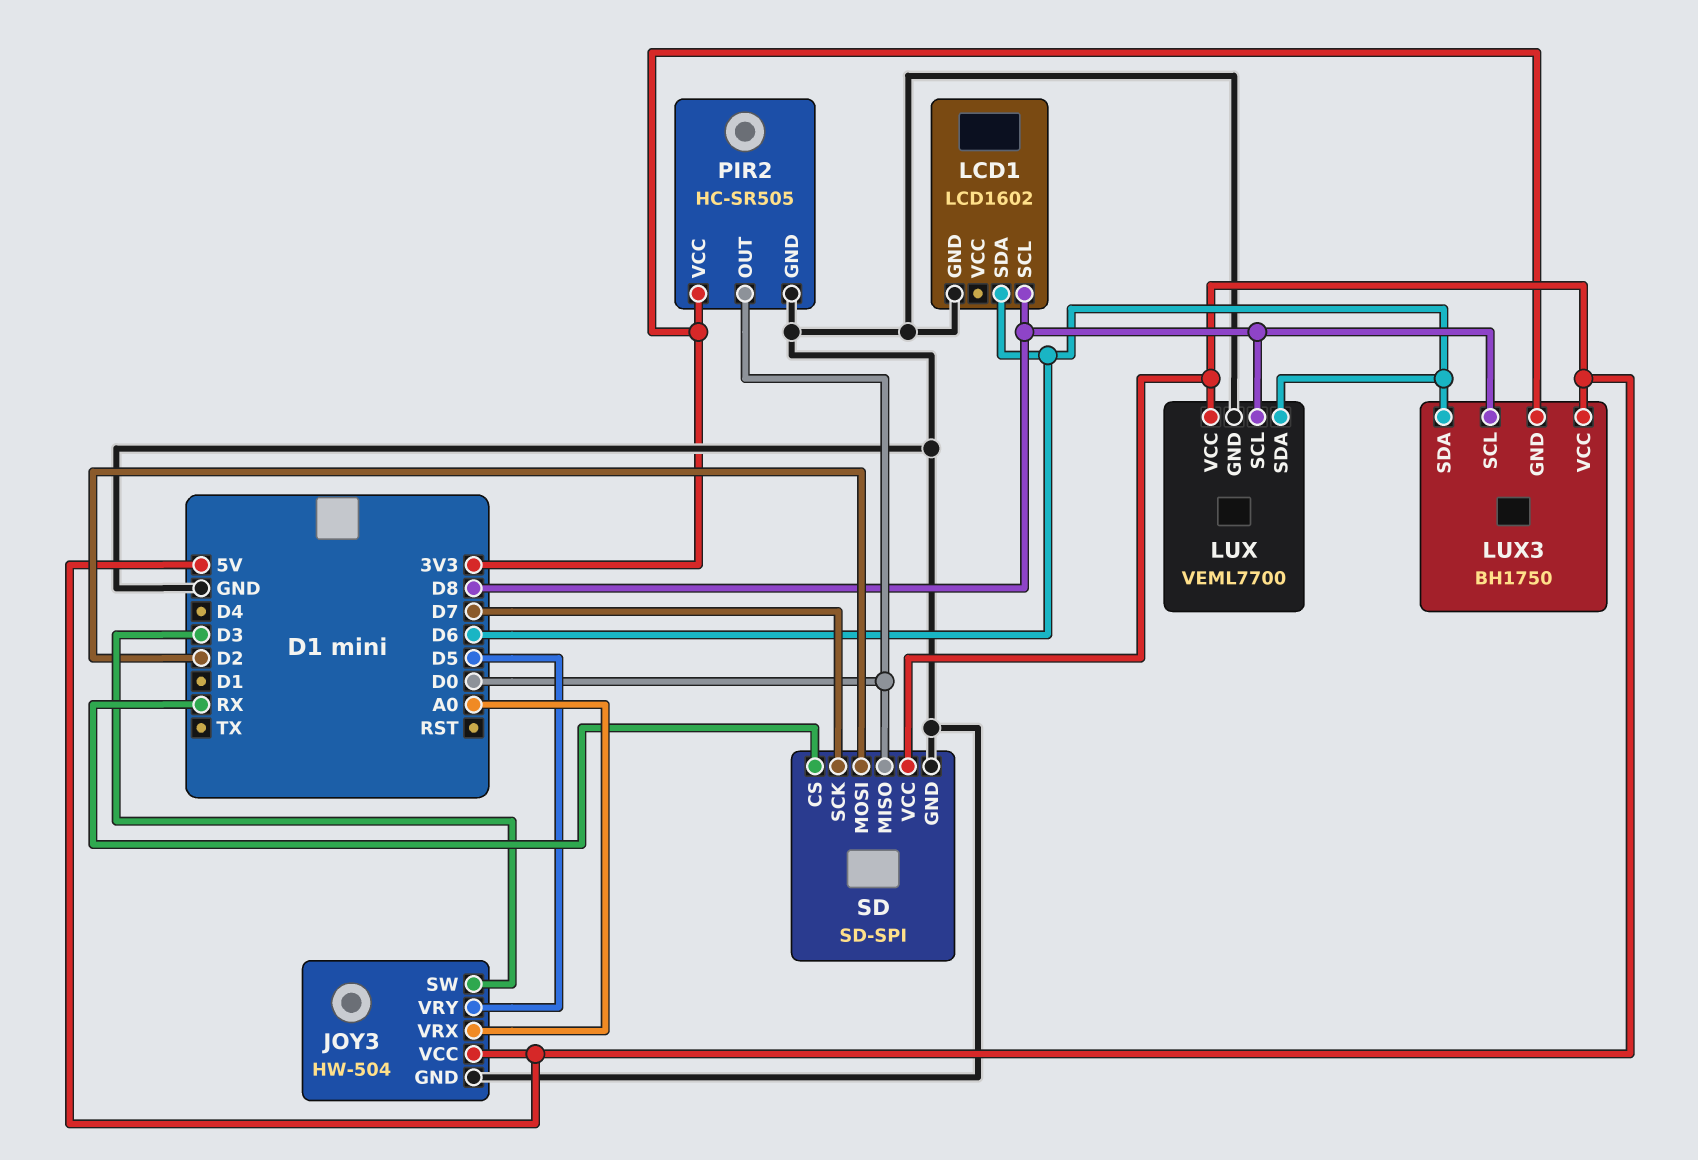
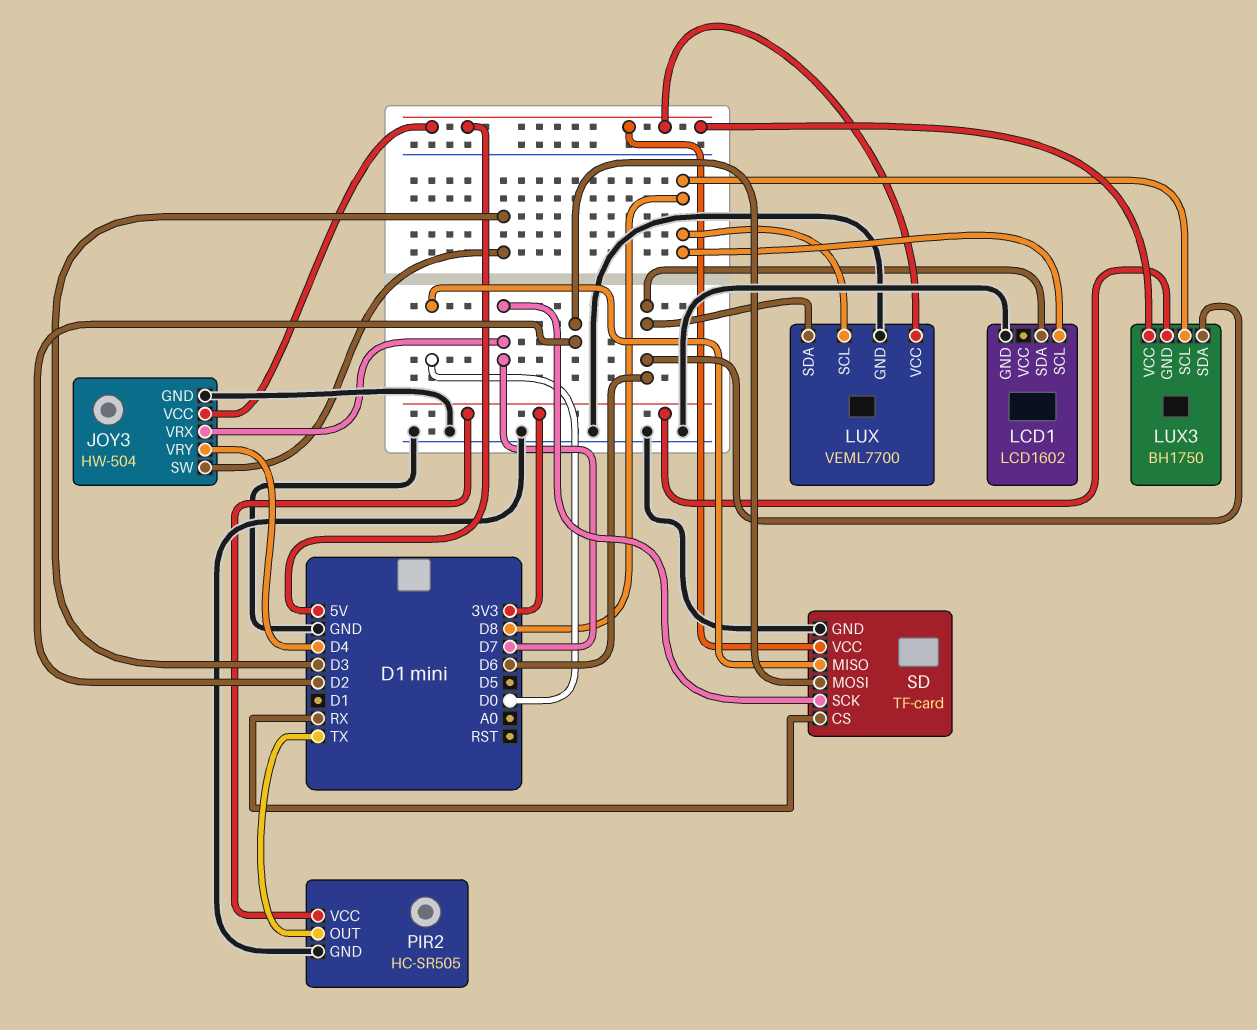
JOY3 pin VRX: A0 -> D7
JOY3 pin VRY: D5 -> D4
PIR2 pin OUT: D0 -> TX
SD: SD-SPI -> TF-card

